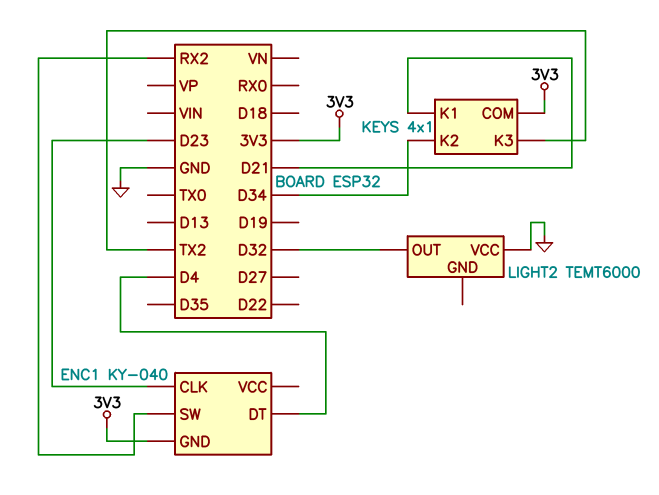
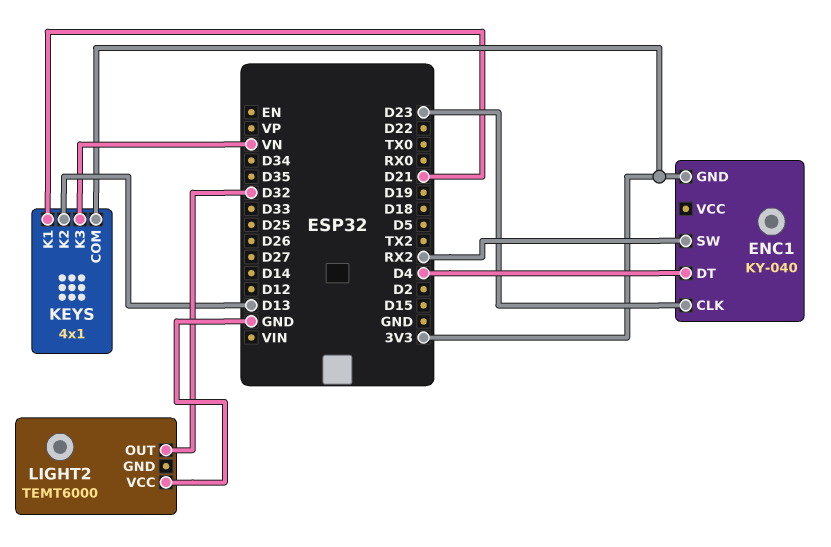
KEYS pin K2: D34 -> D13
KEYS pin K3: TX2 -> VN

